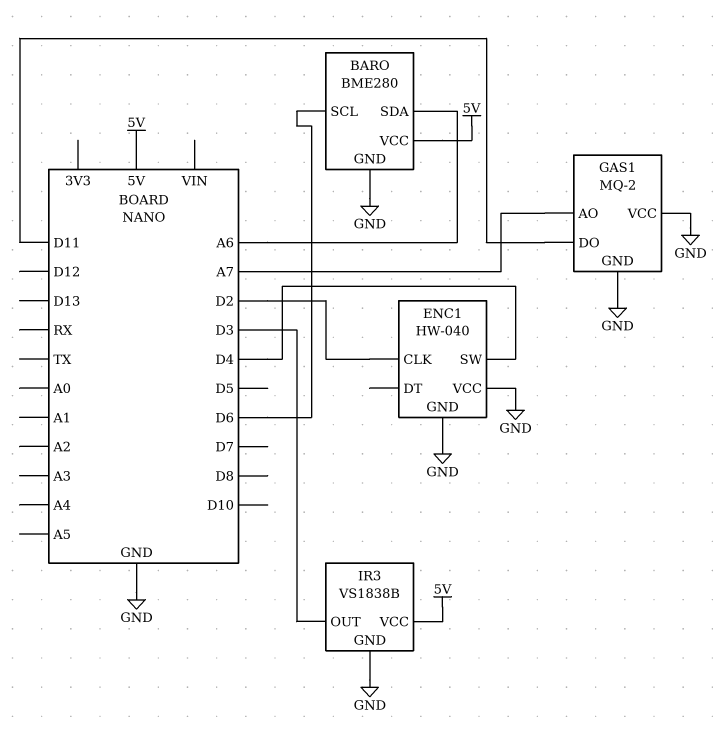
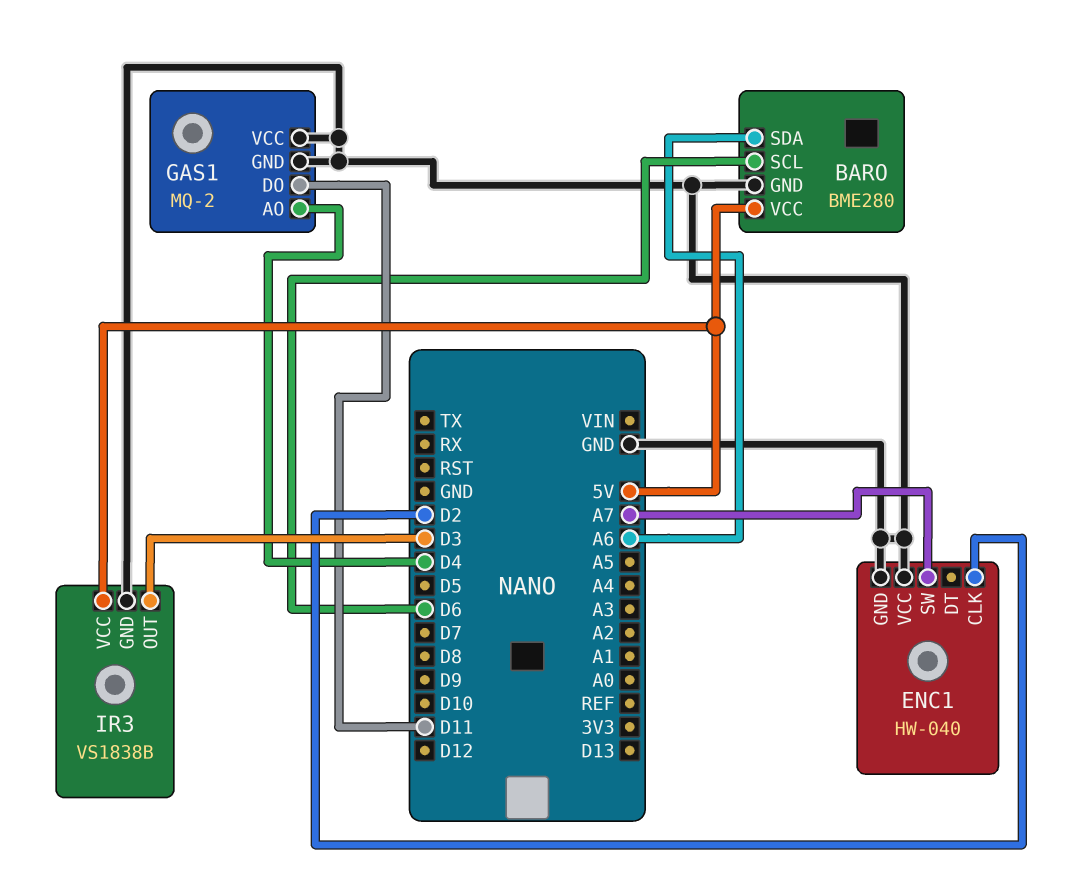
ENC1 pin SW: D4 -> A7
GAS1 pin AO: A7 -> D4

